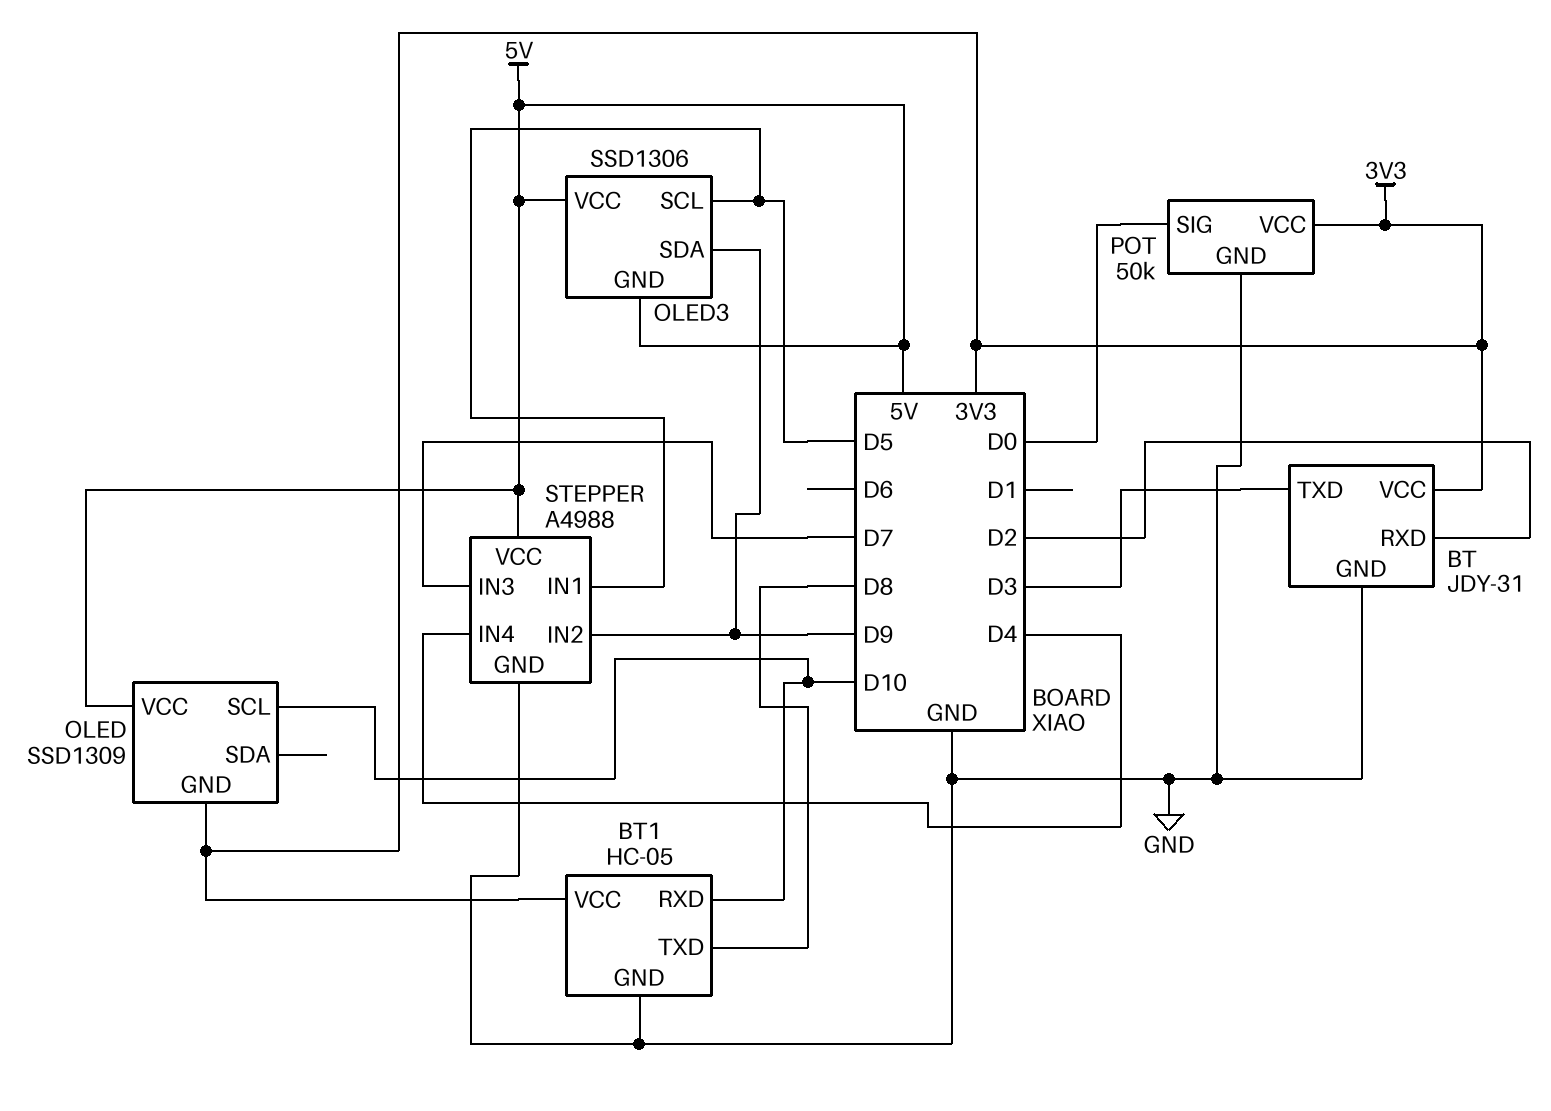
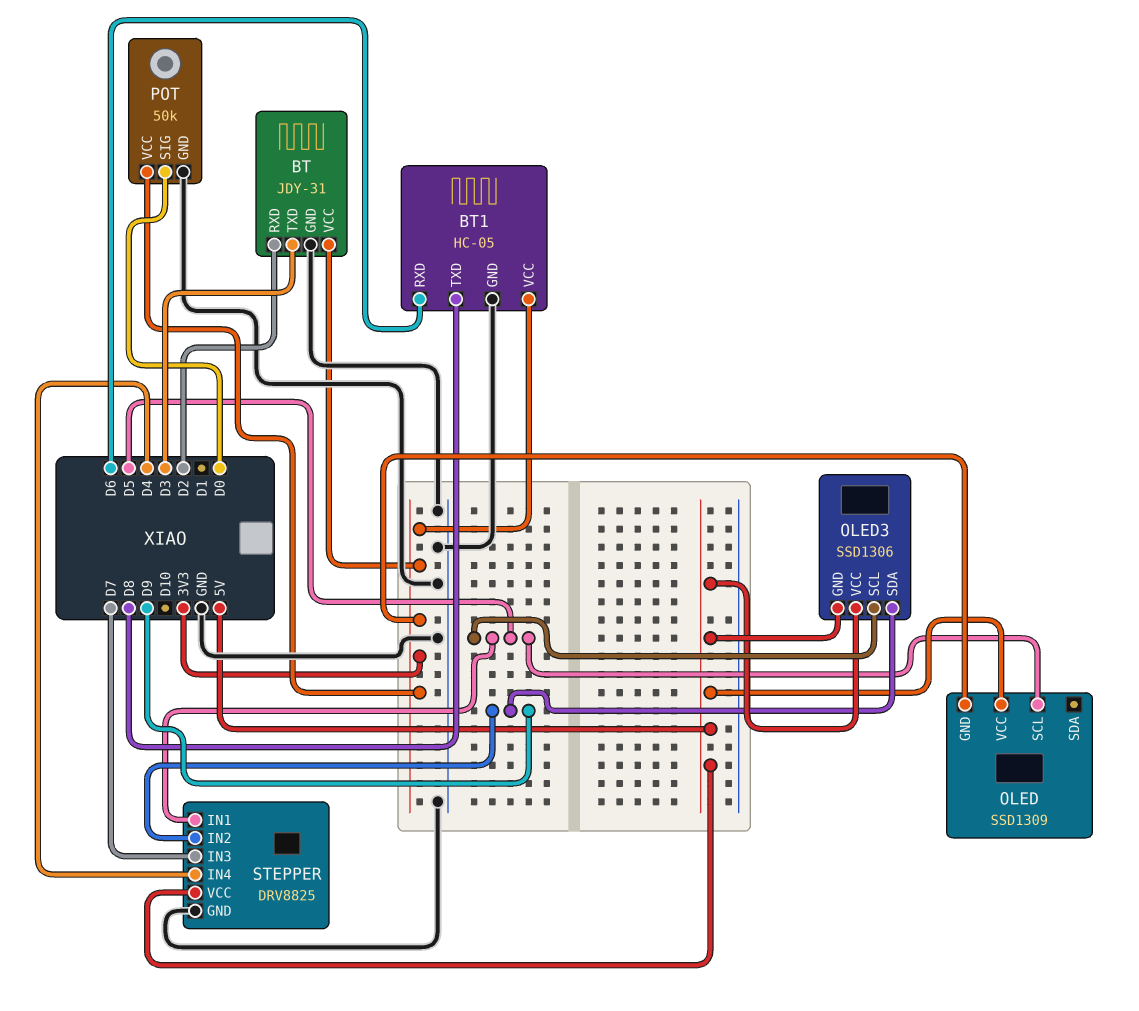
BT1 pin RXD: D10 -> D6
OLED pin SCL: D10 -> D5
STEPPER: A4988 -> DRV8825

